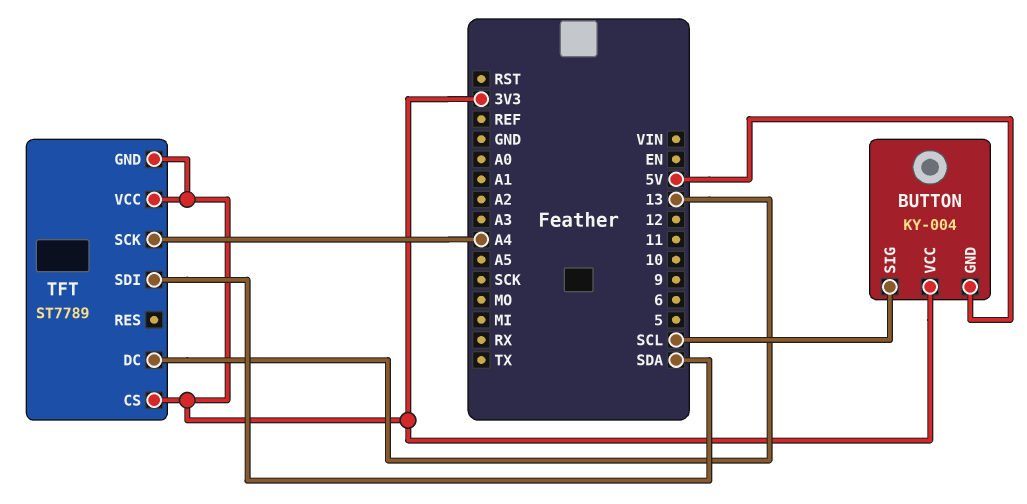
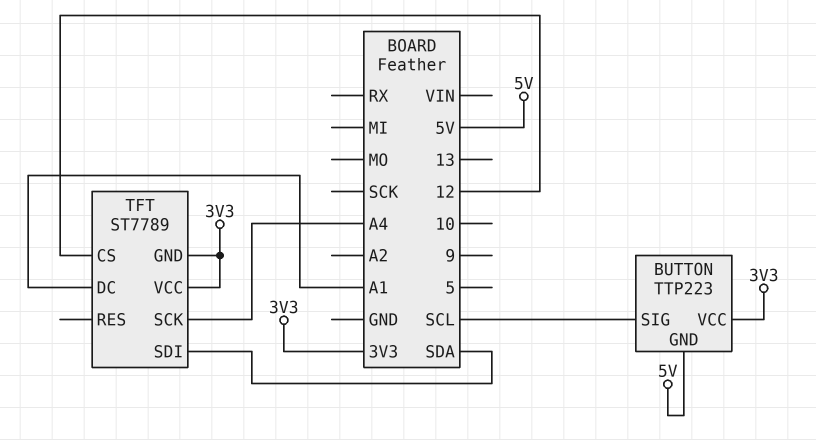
BUTTON: KY-004 -> TTP223
TFT pin CS: 3V3 -> 12
TFT pin DC: 13 -> A1

